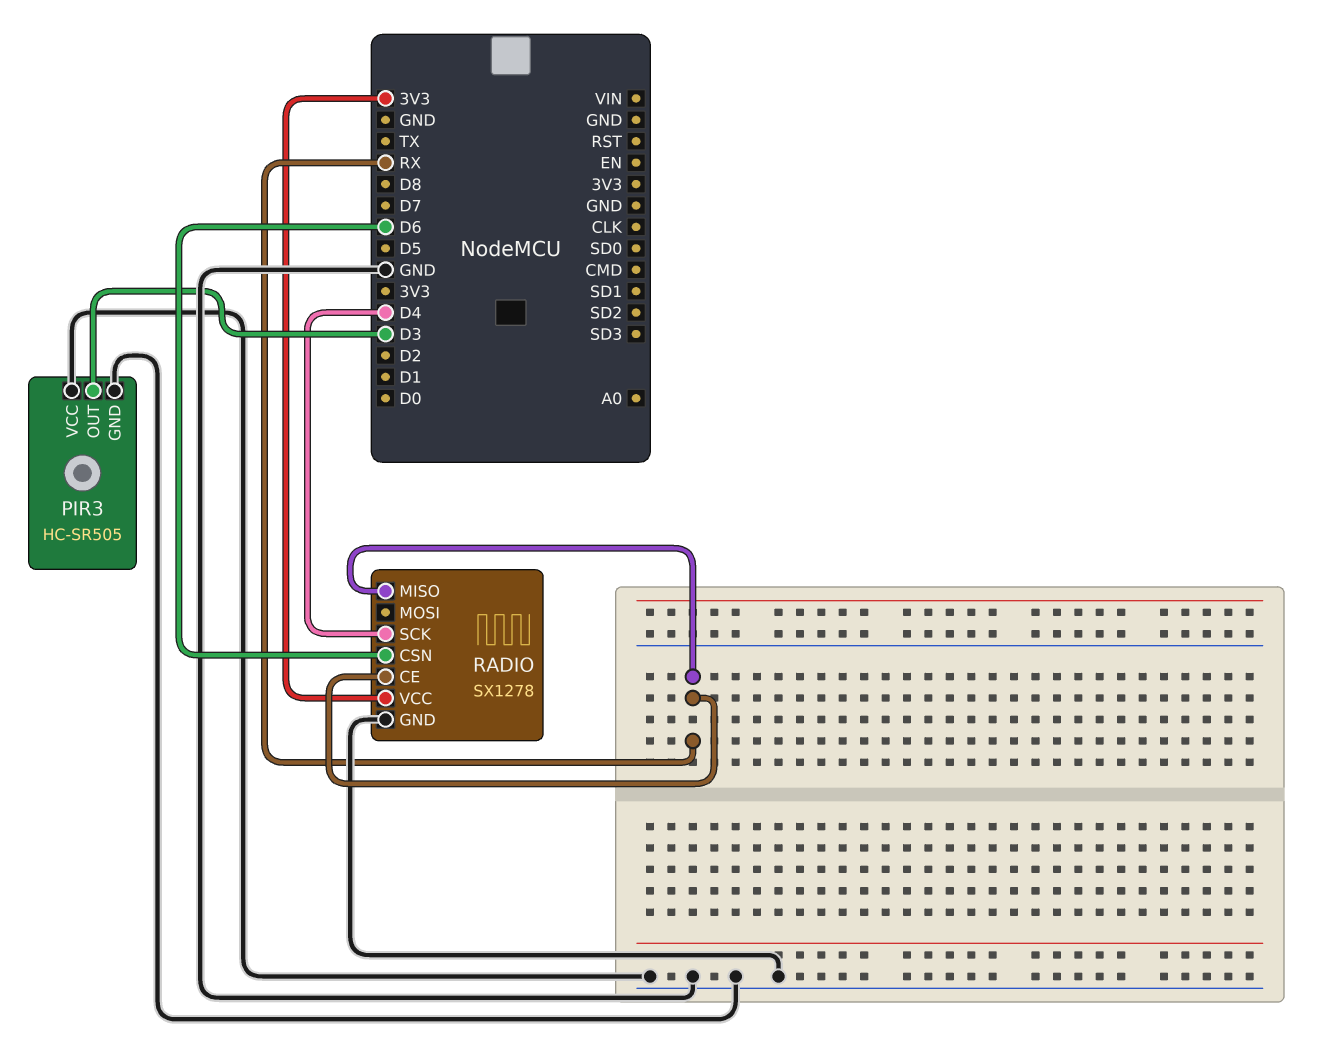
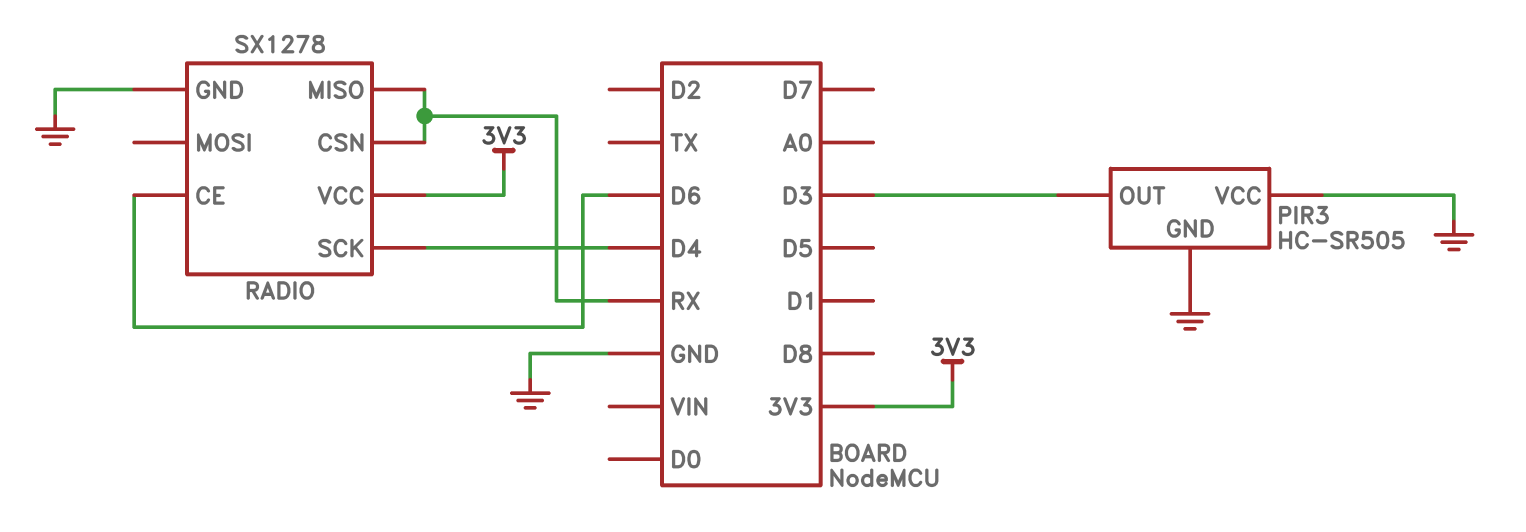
RADIO pin CE: RX -> D6
RADIO pin CSN: D6 -> RX

